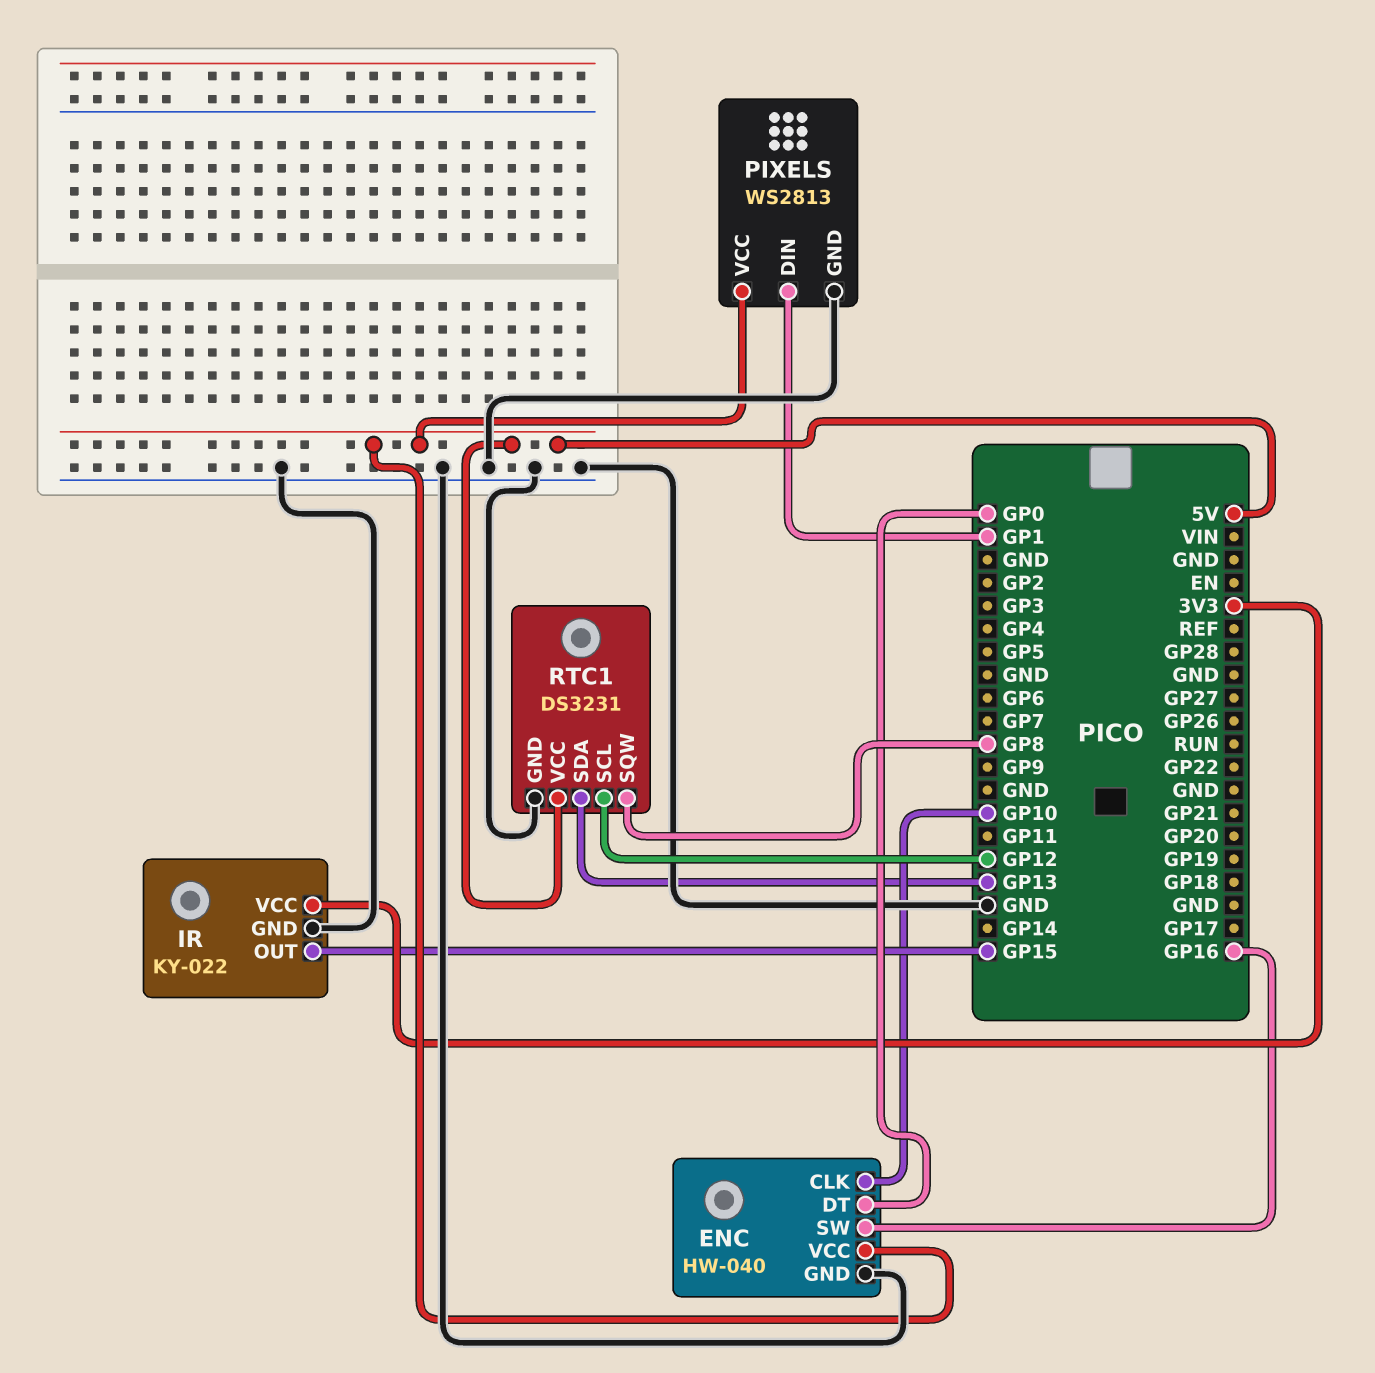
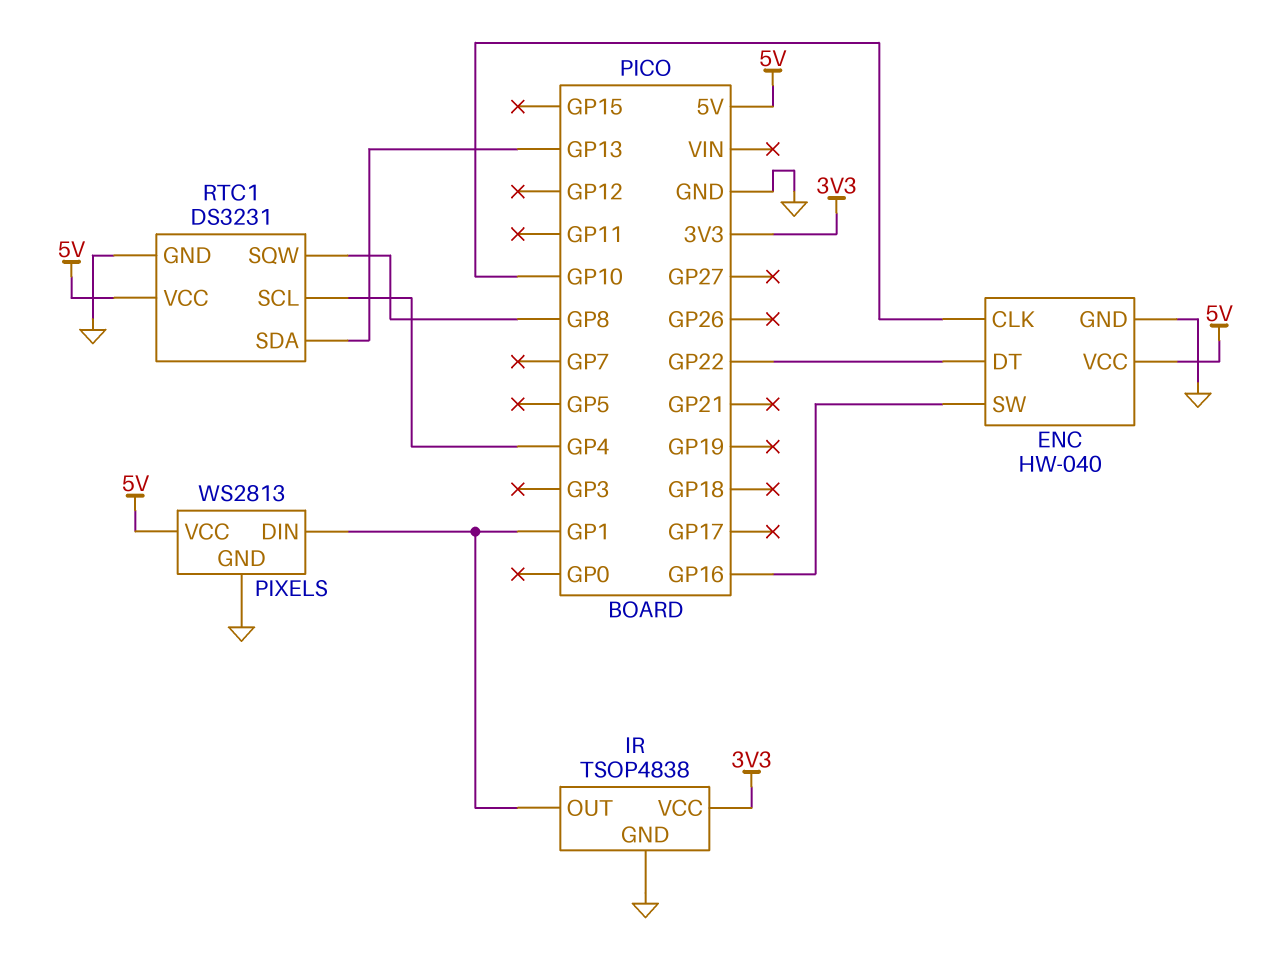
ENC pin DT: GP0 -> GP22
IR: KY-022 -> TSOP4838
IR pin OUT: GP15 -> GP1
RTC1 pin SCL: GP12 -> GP4

